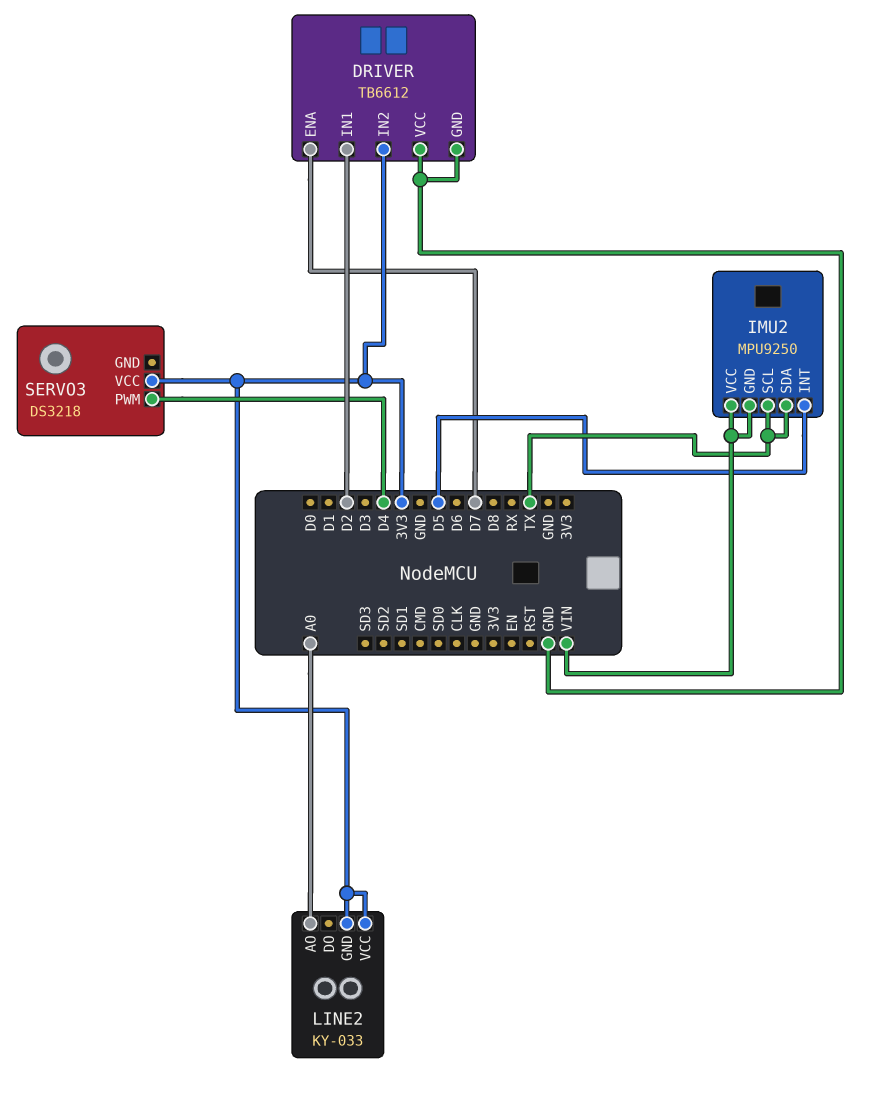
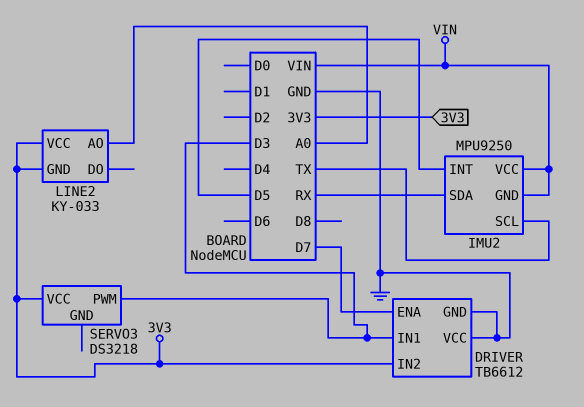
DRIVER pin IN1: D2 -> D3
IMU2 pin SDA: TX -> RX
SERVO3 pin PWM: D4 -> D3

